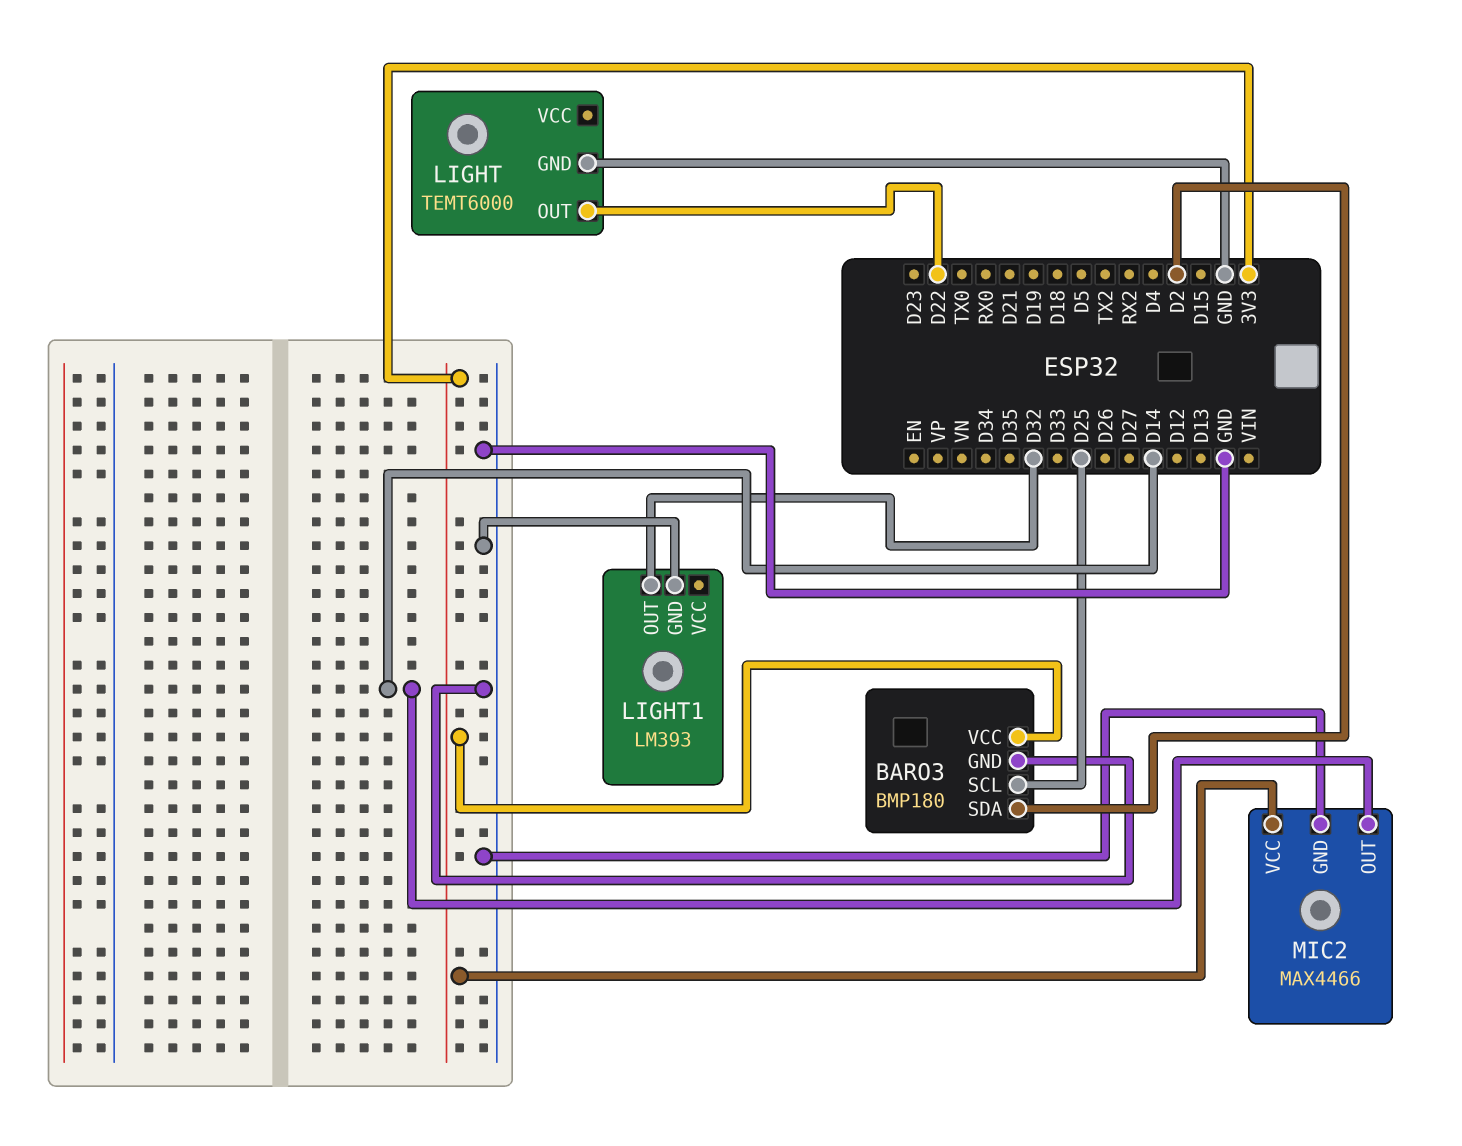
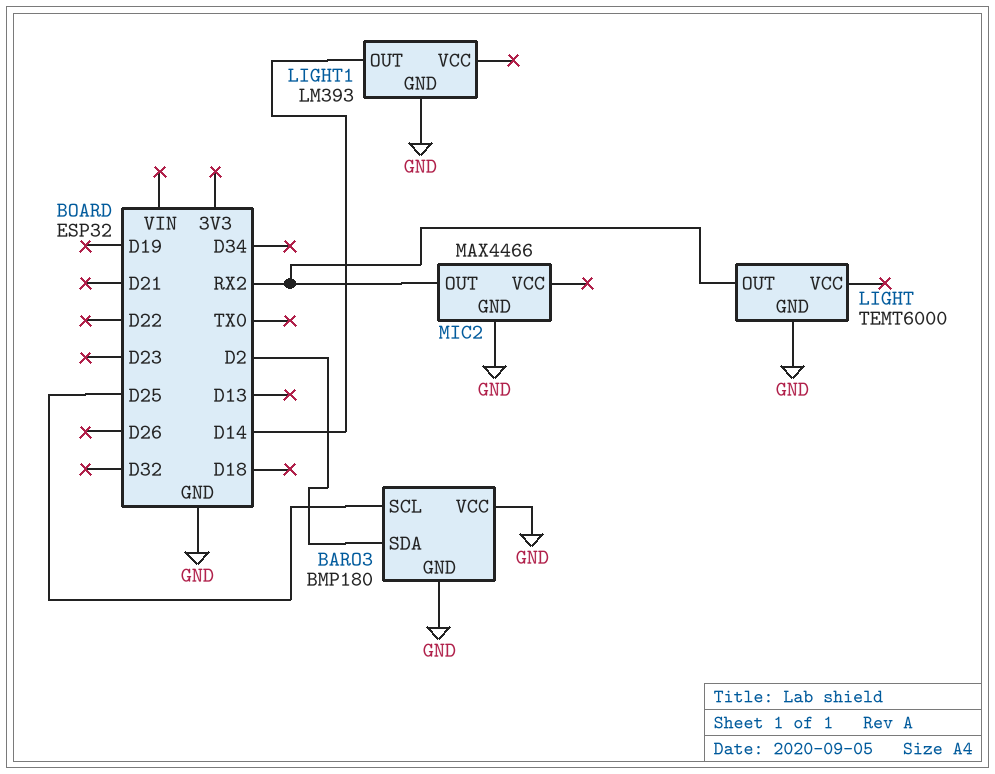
BARO3 pin VCC: 3V3 -> GND
LIGHT pin OUT: D22 -> RX2
LIGHT1 pin OUT: D32 -> D14
MIC2 pin OUT: D14 -> RX2
MIC2 pin VCC: 3V3 -> none

